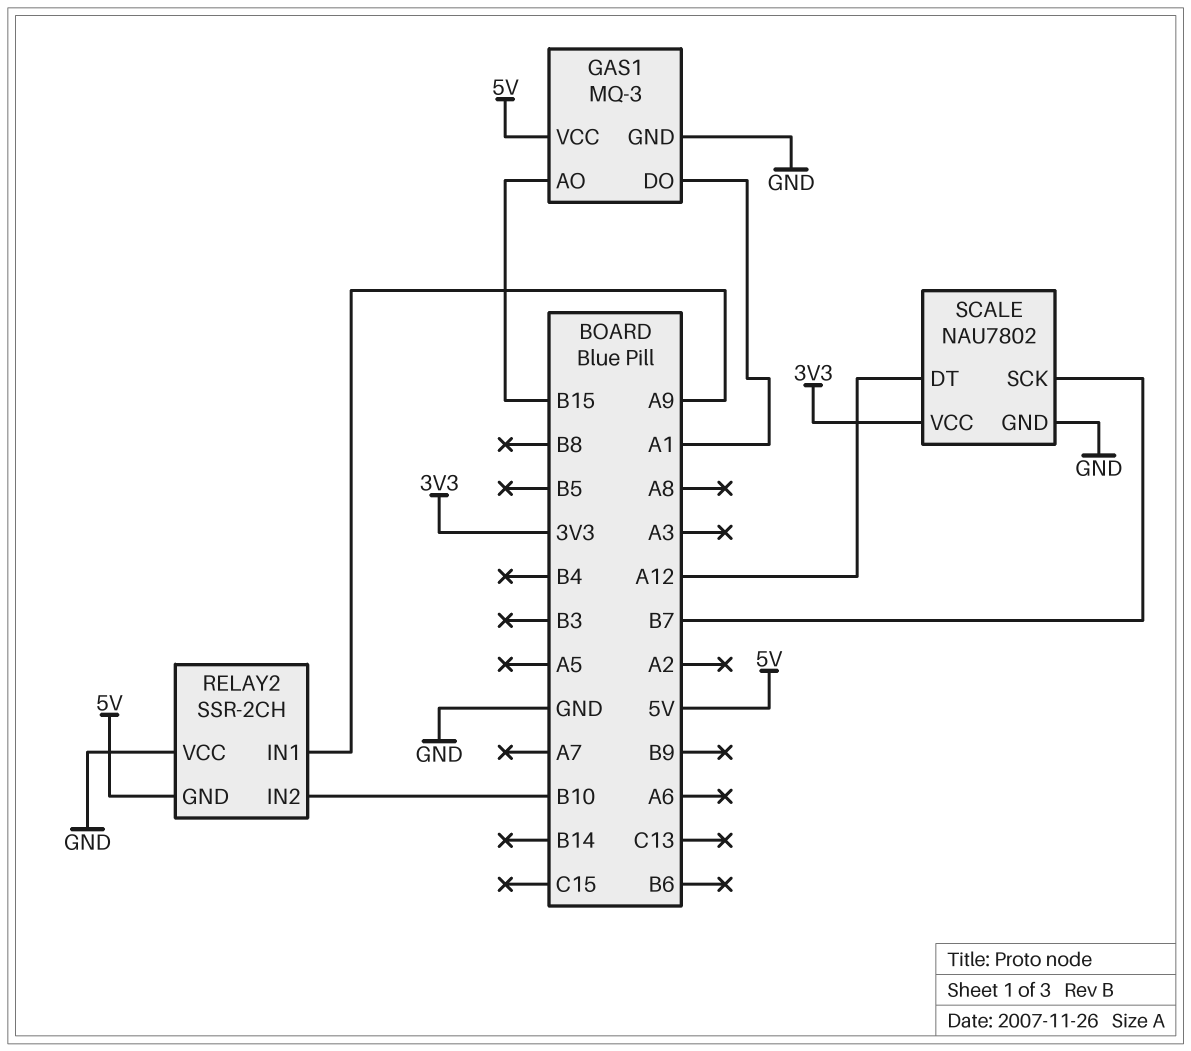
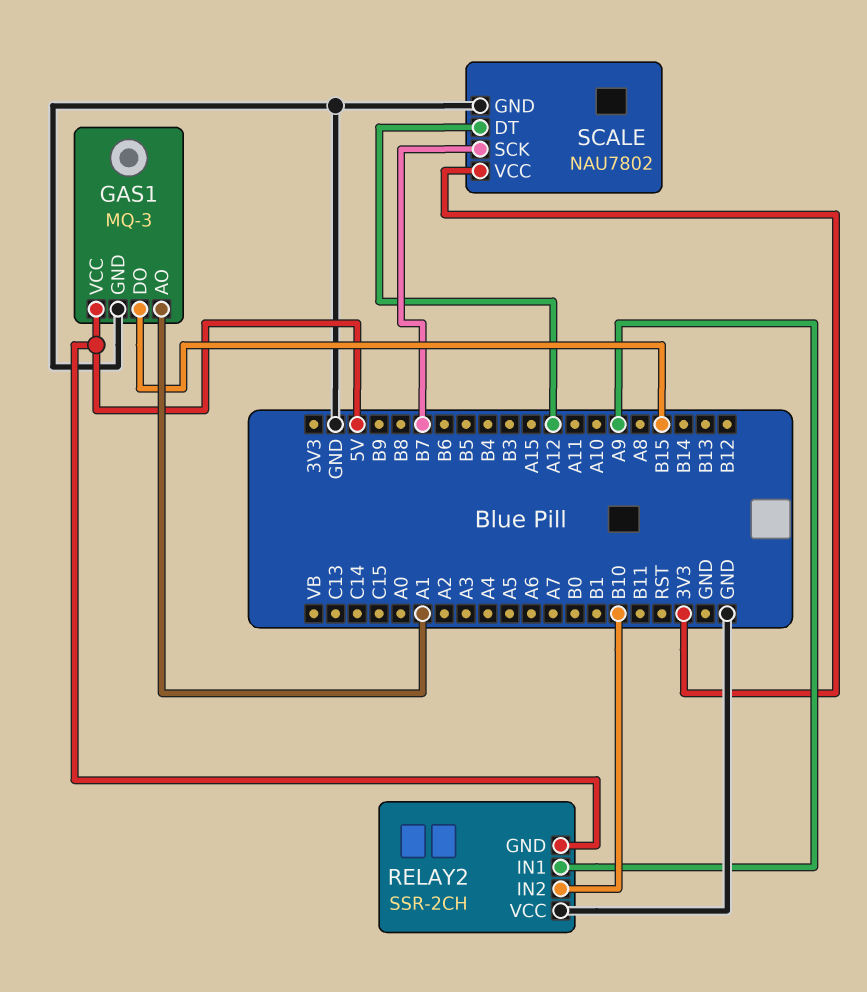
GAS1 pin AO: B15 -> A1
GAS1 pin DO: A1 -> B15

